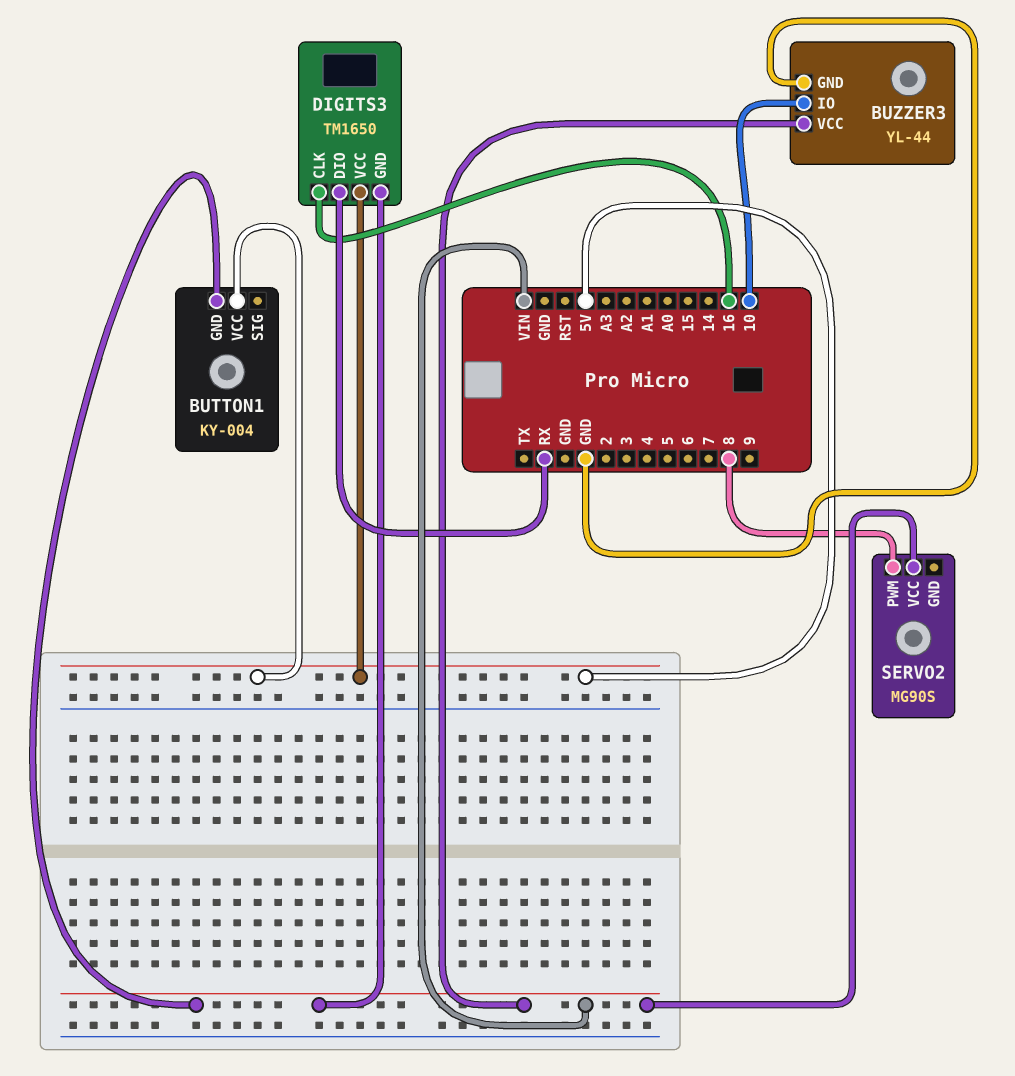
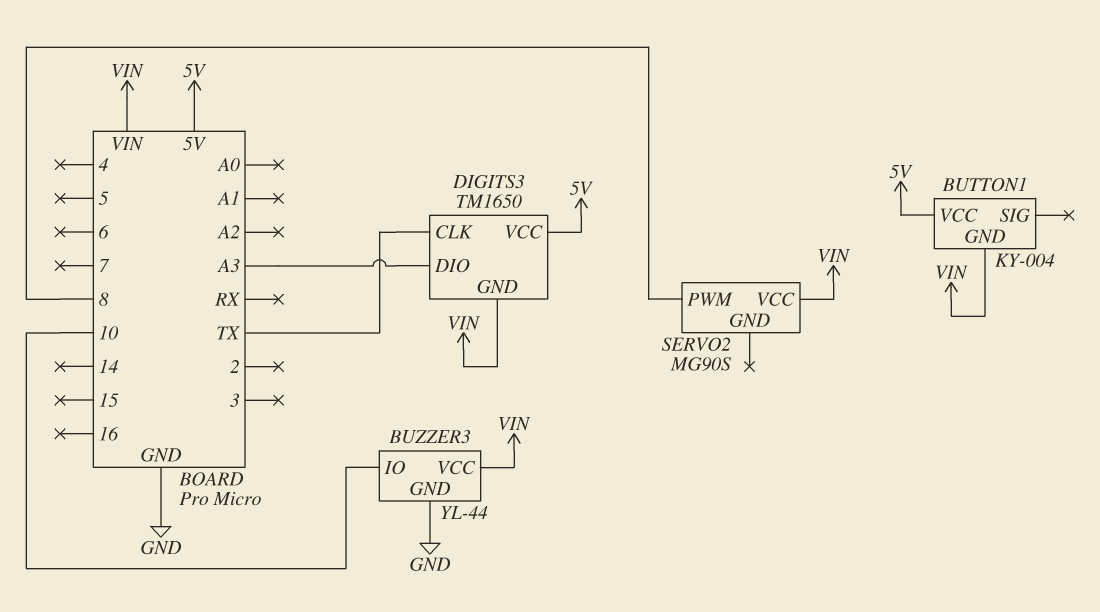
DIGITS3 pin CLK: 16 -> TX
DIGITS3 pin DIO: RX -> A3

